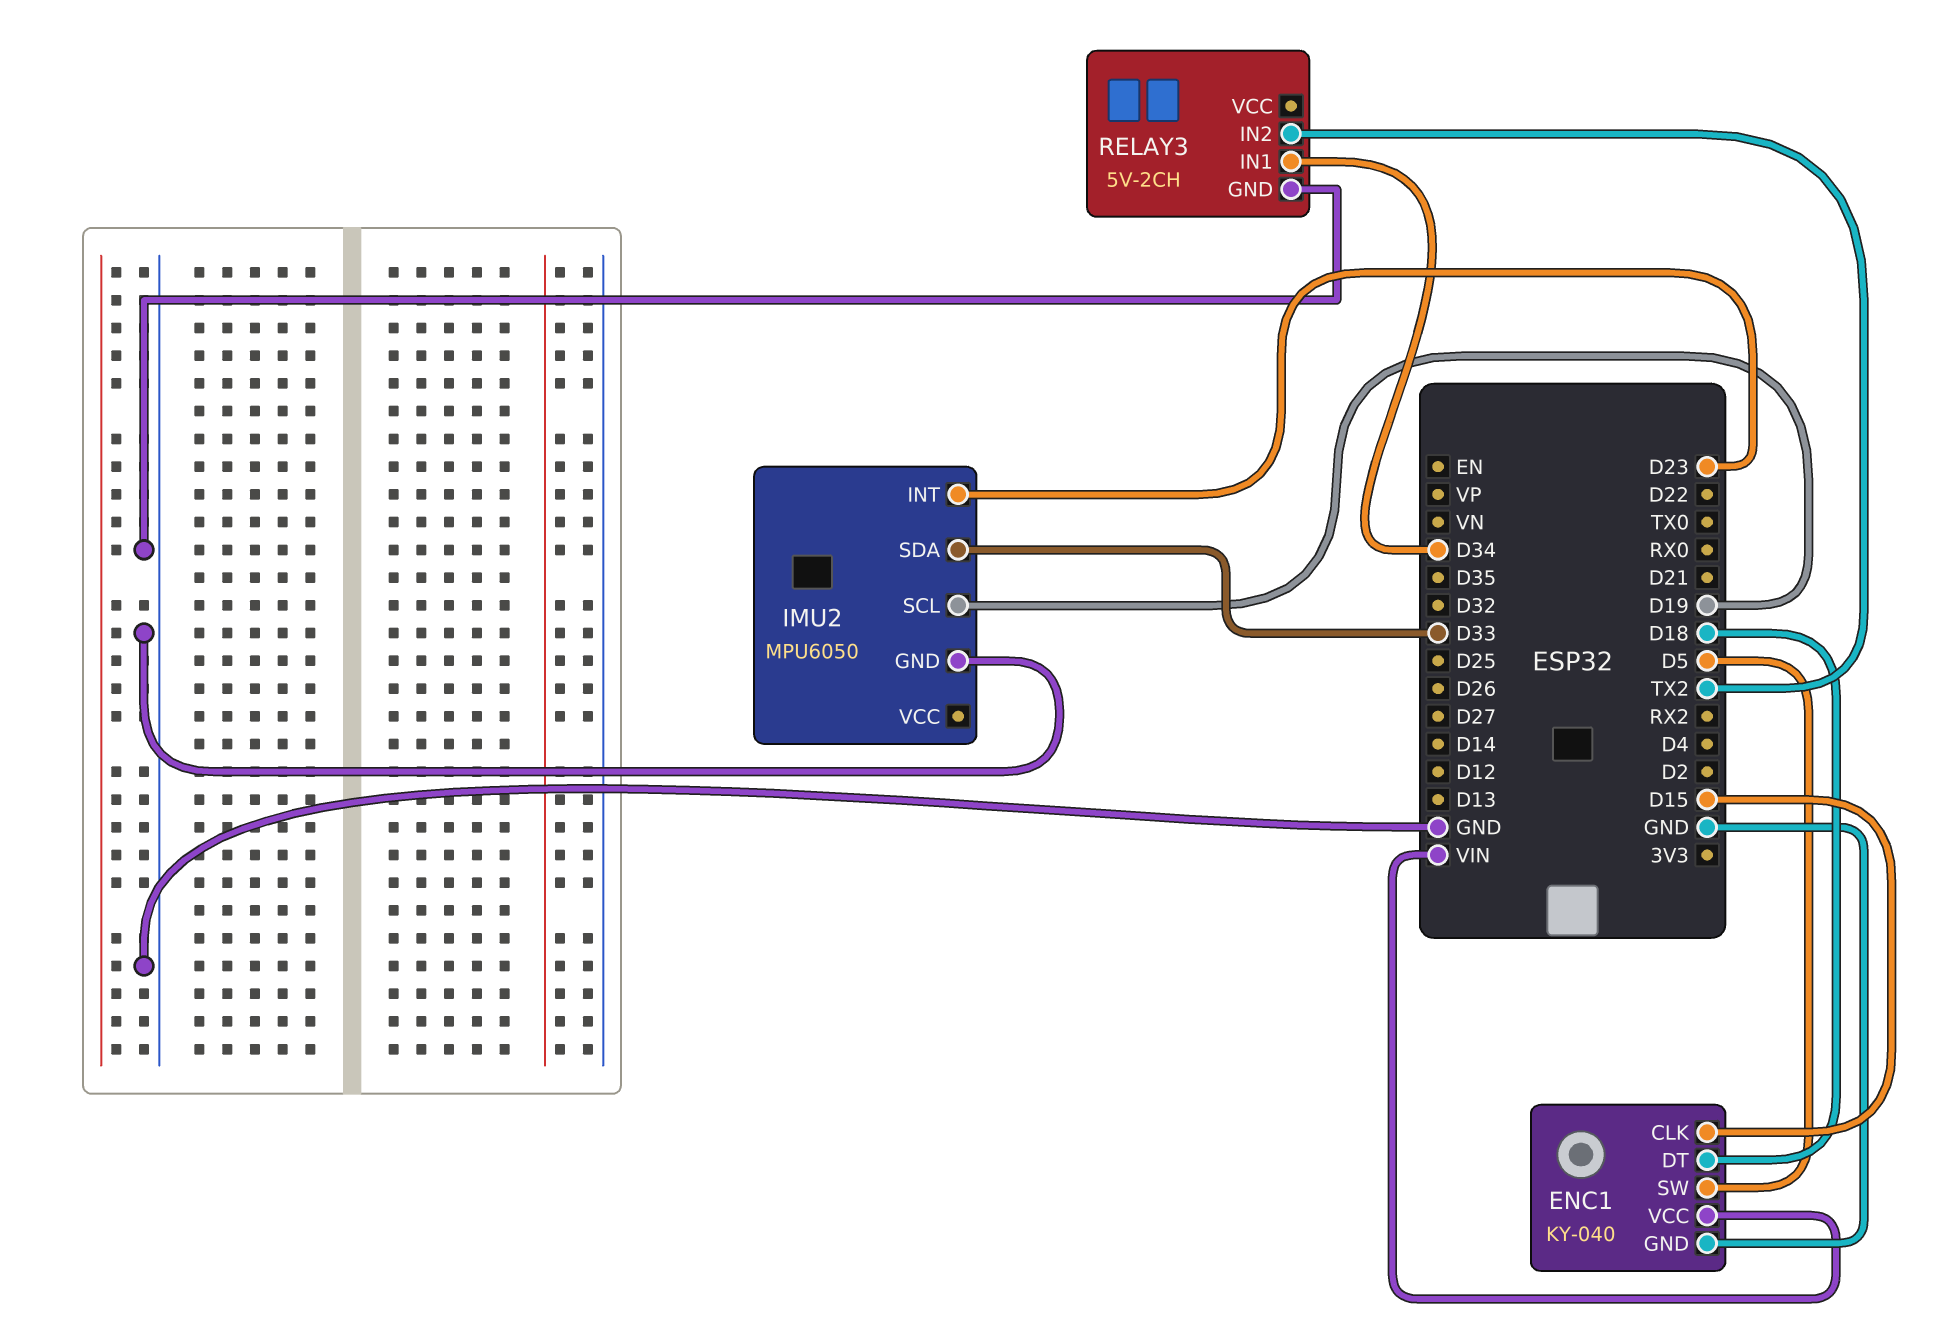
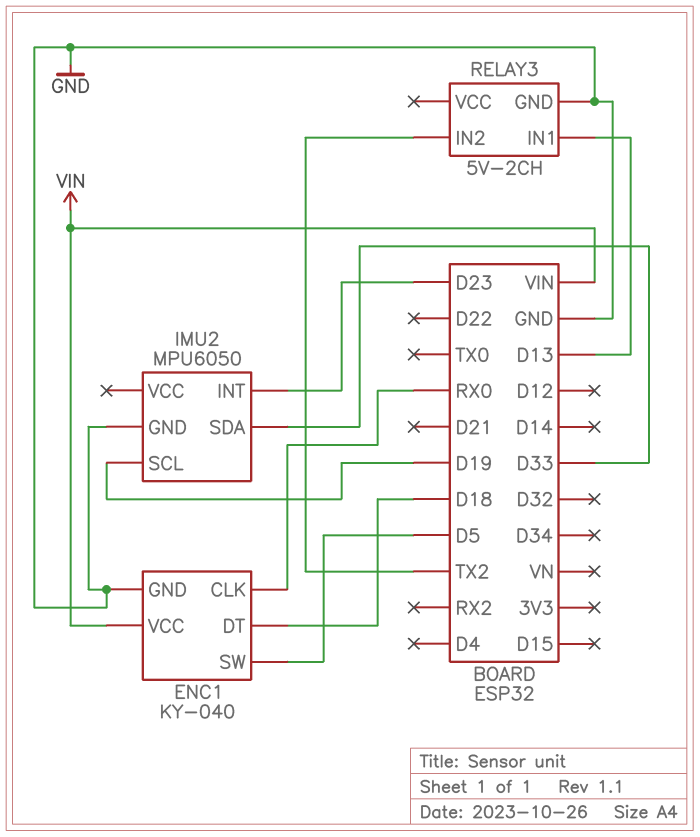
ENC1 pin CLK: D15 -> RX0
RELAY3 pin IN1: D34 -> D13

